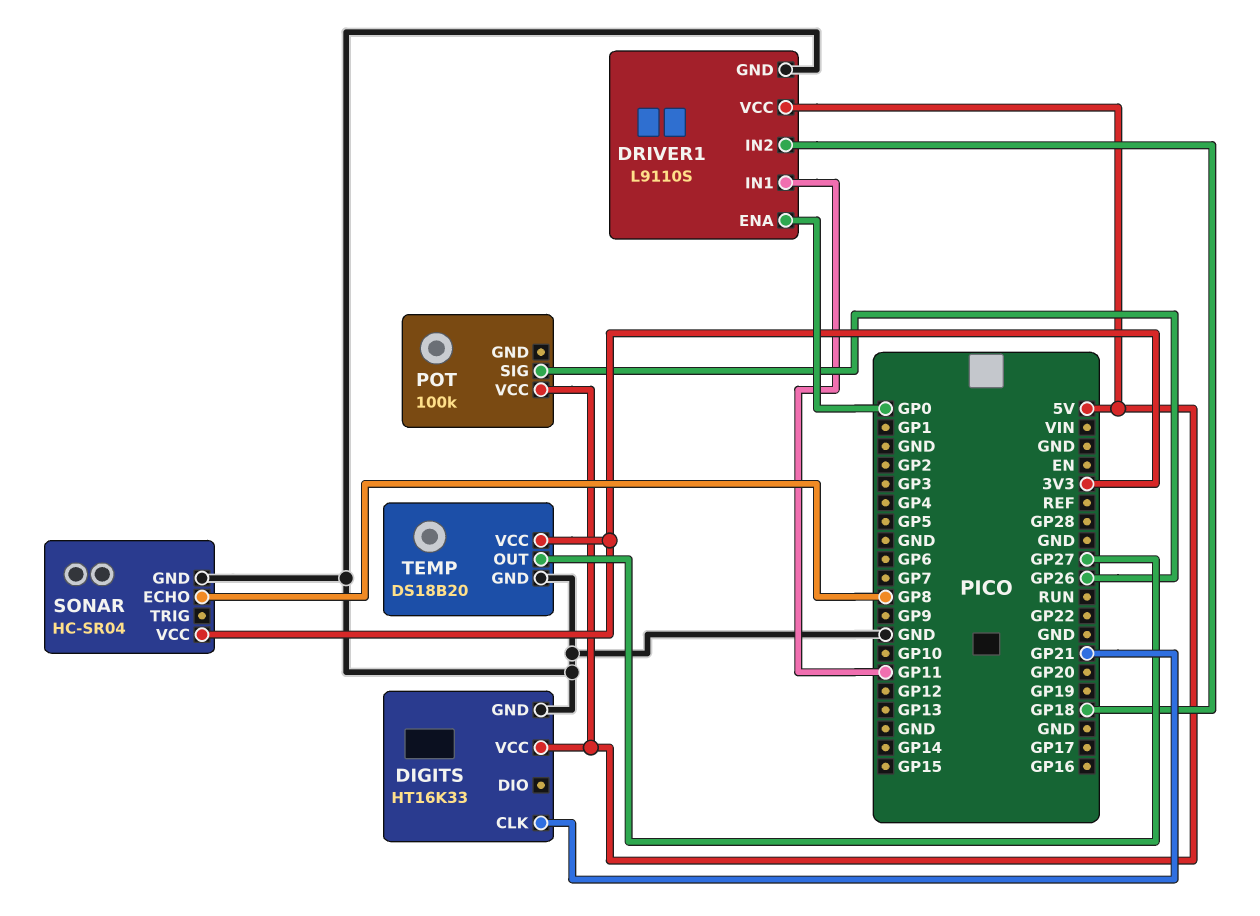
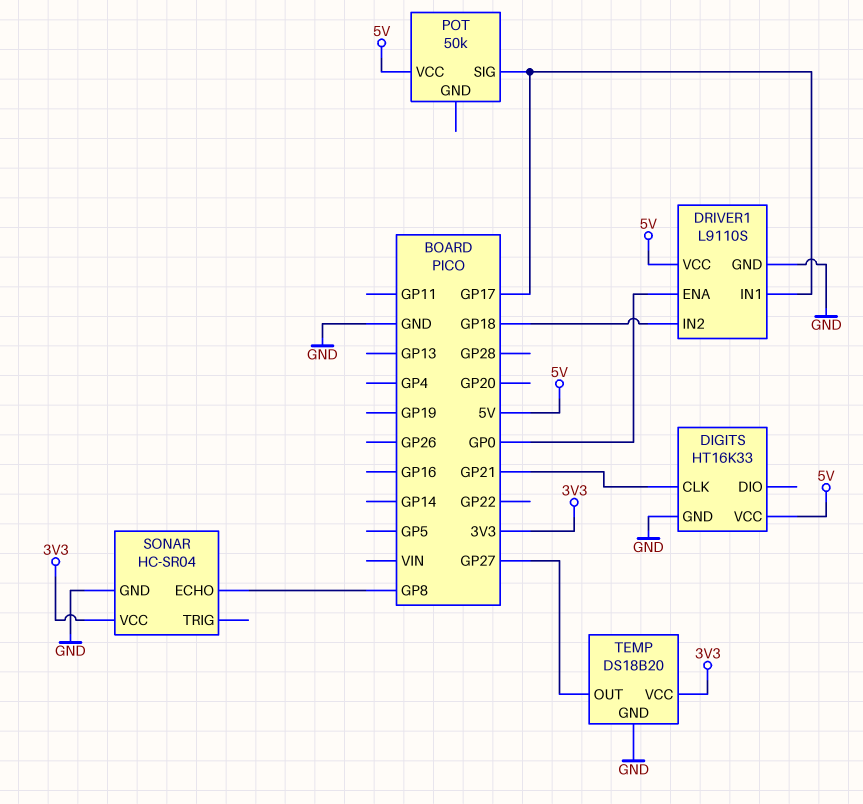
DRIVER1 pin IN1: GP11 -> GP17
POT: 100k -> 50k
POT pin SIG: GP26 -> GP17

